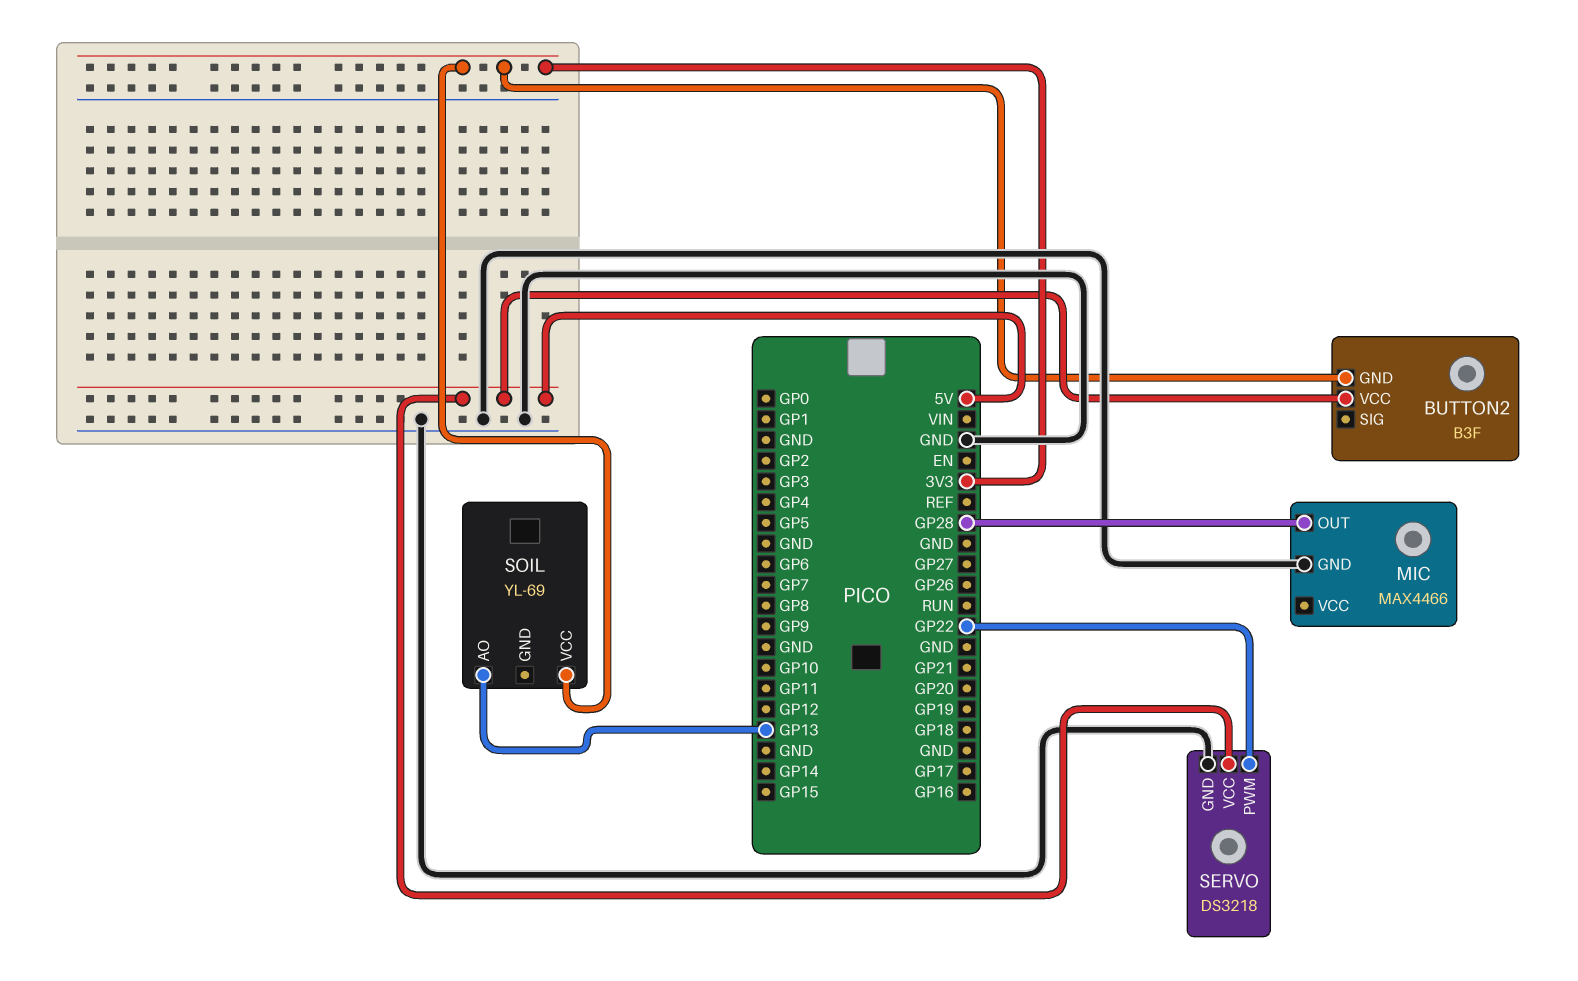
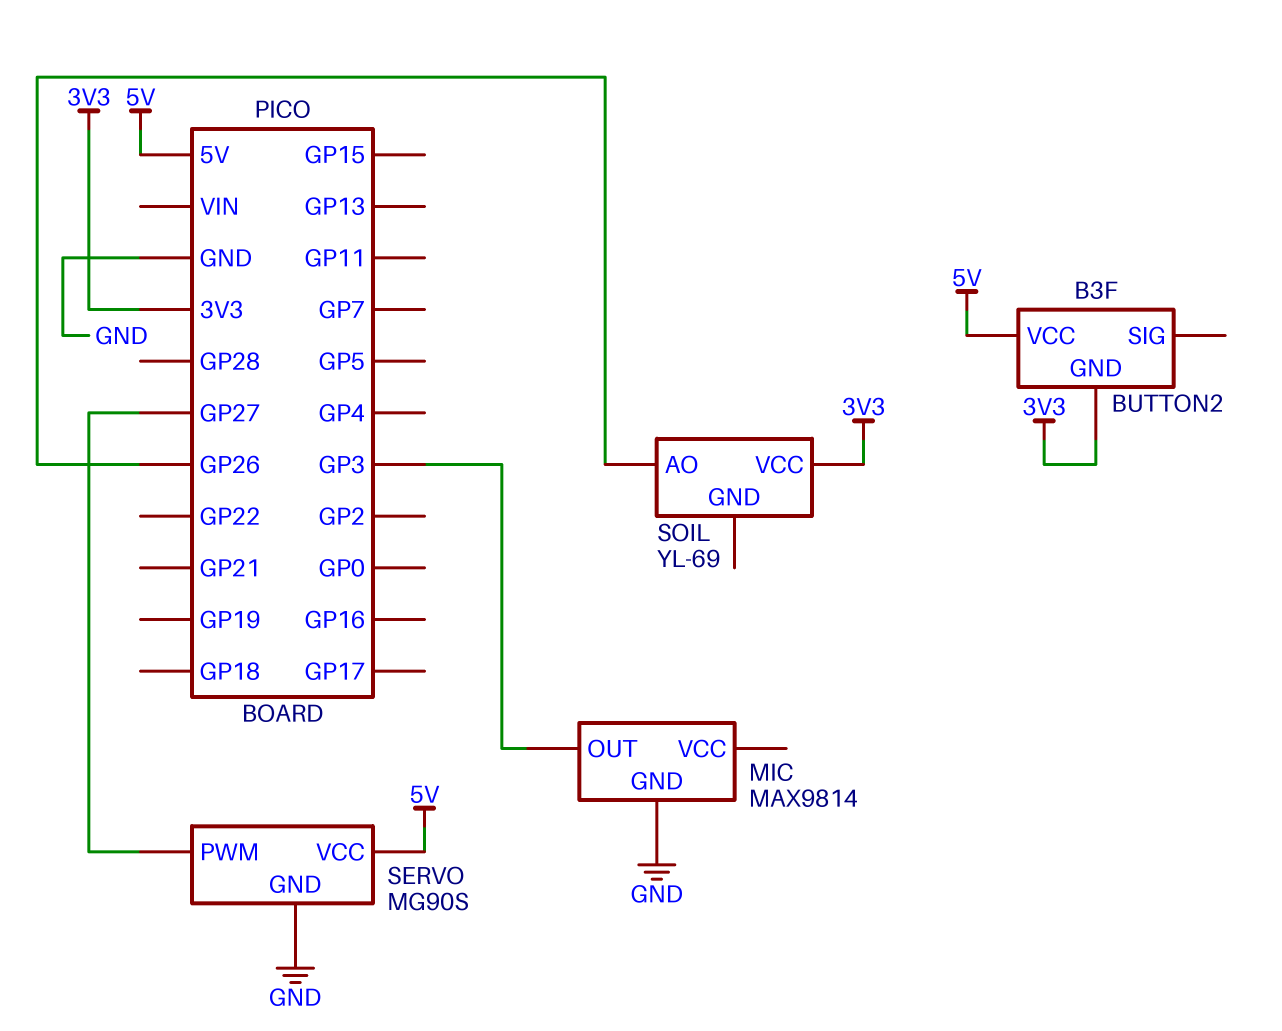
MIC: MAX4466 -> MAX9814
MIC pin OUT: GP28 -> GP3
SERVO: DS3218 -> MG90S
SERVO pin PWM: GP22 -> GP27
SOIL pin AO: GP13 -> GP26

